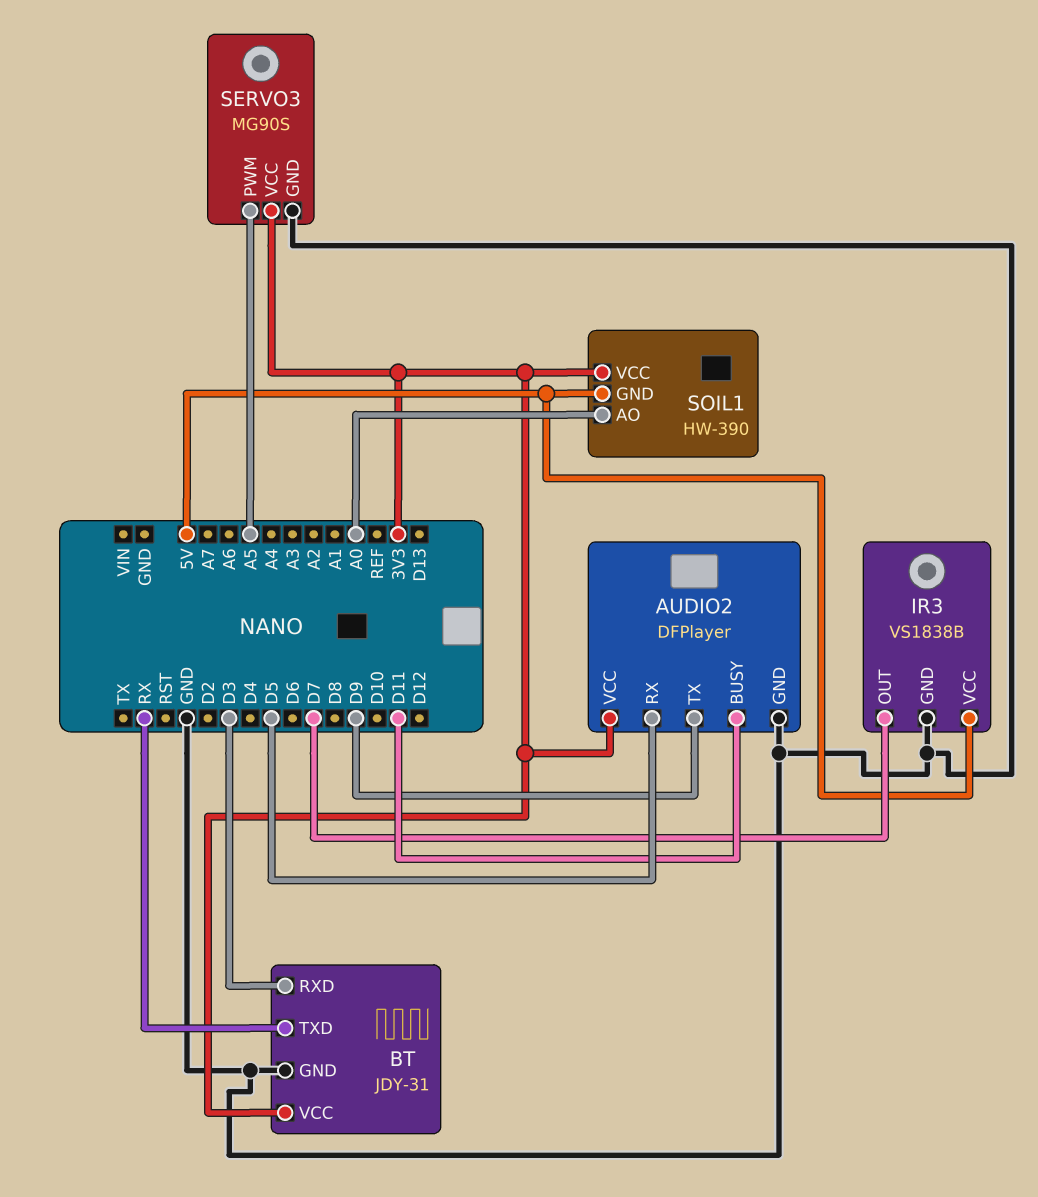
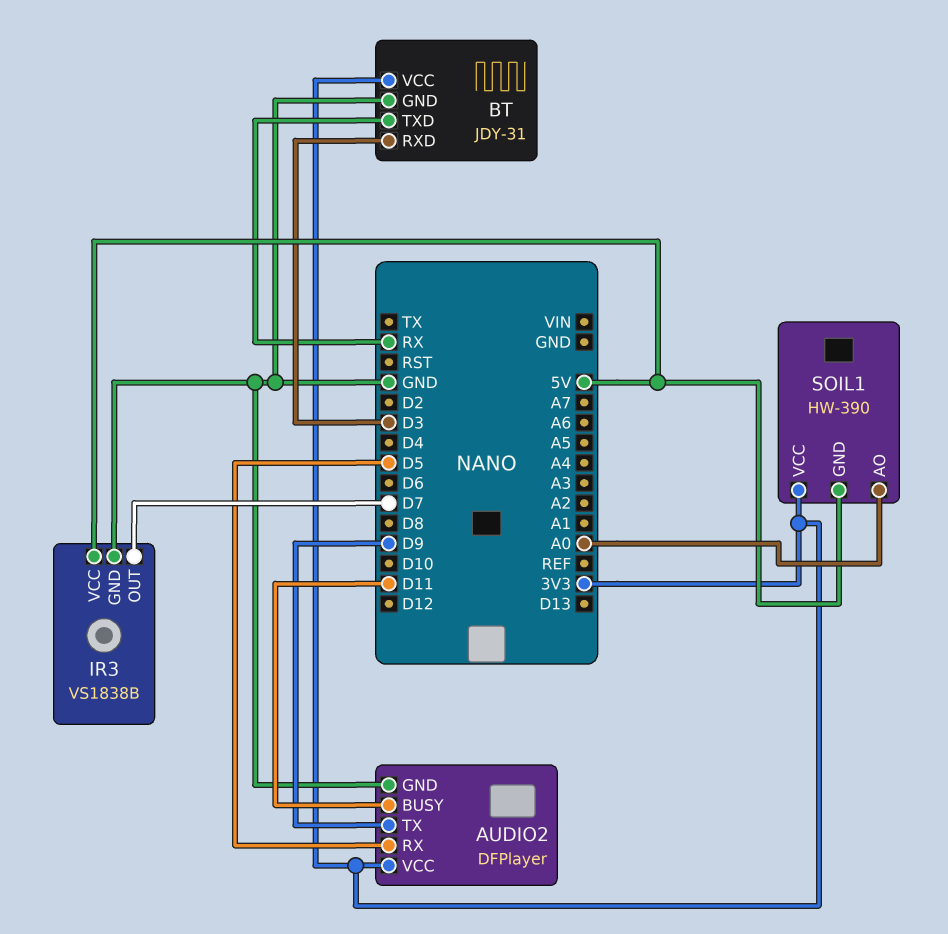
SERVO3: MG90S -> none
SERVO3 pin GND: GND -> none
SERVO3 pin PWM: A5 -> none
SERVO3 pin VCC: 3V3 -> none

